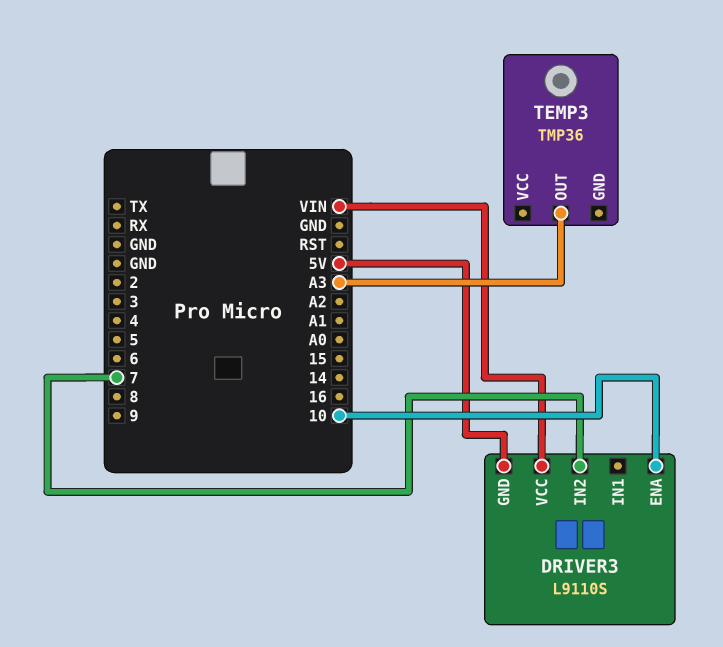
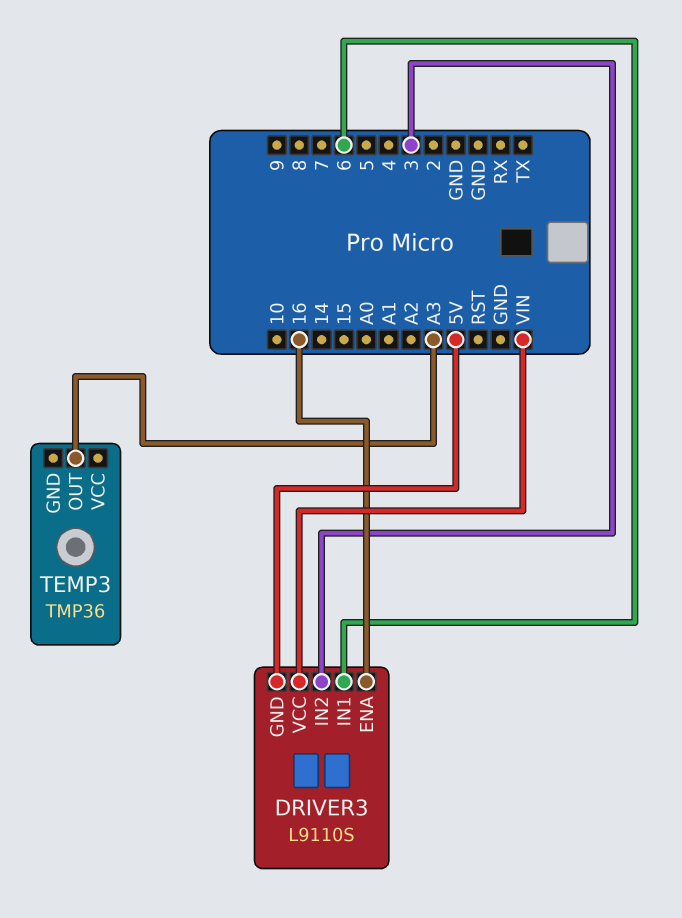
DRIVER3 pin ENA: 10 -> 16
DRIVER3 pin IN1: none -> 6
DRIVER3 pin IN2: 7 -> 3

